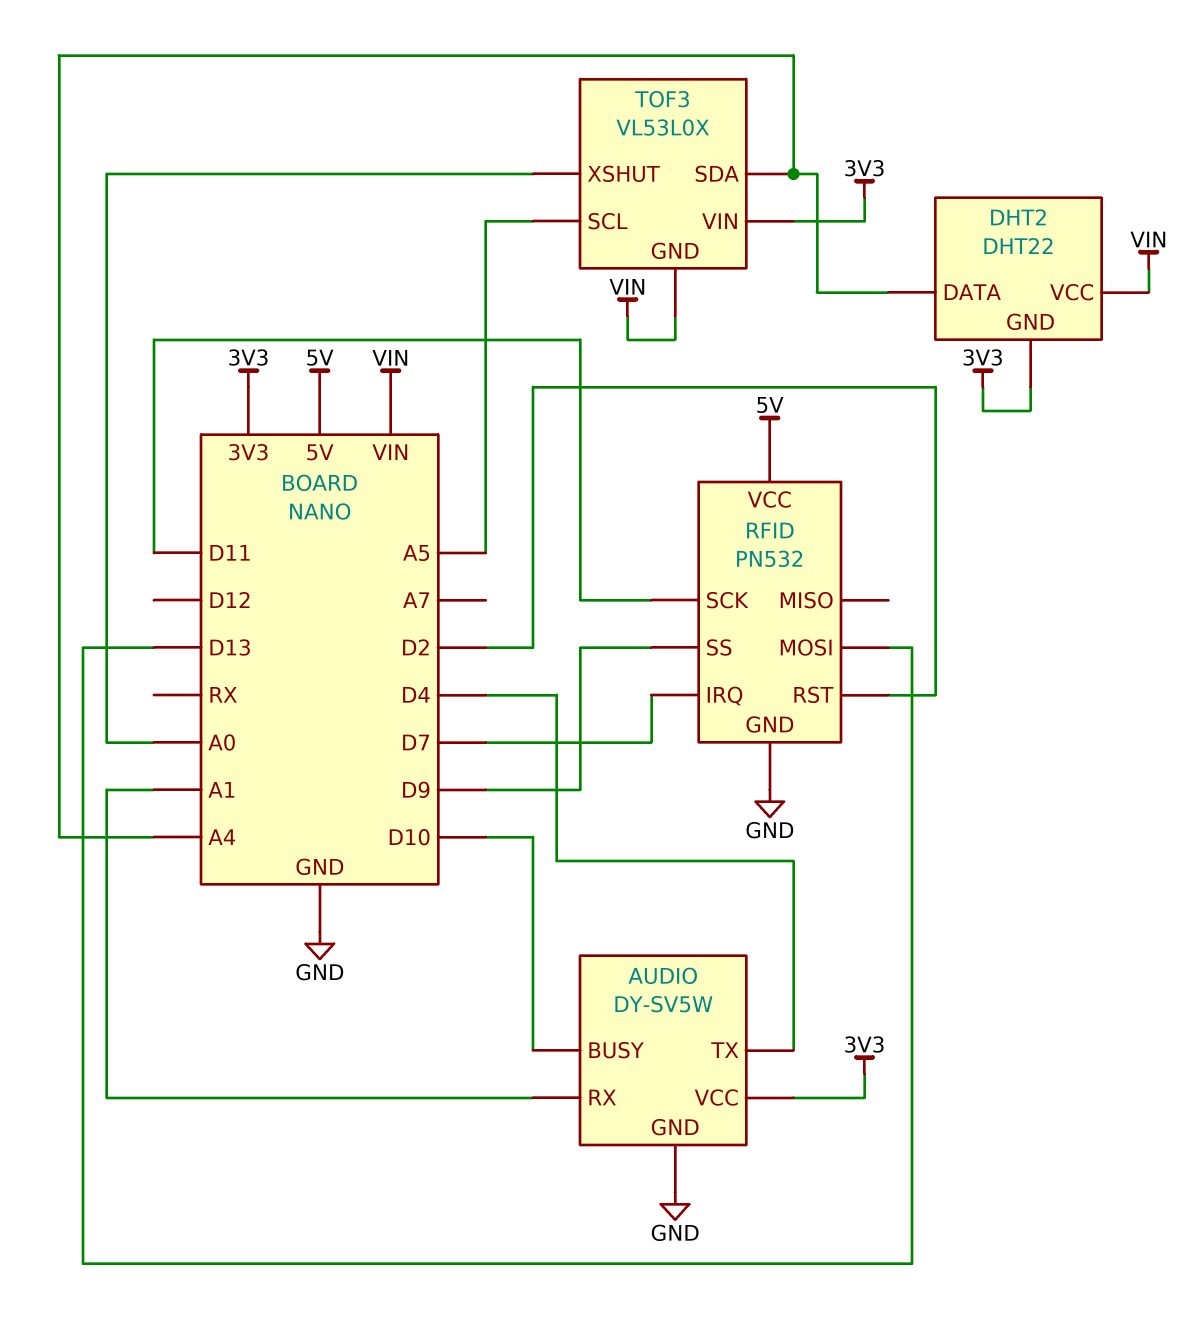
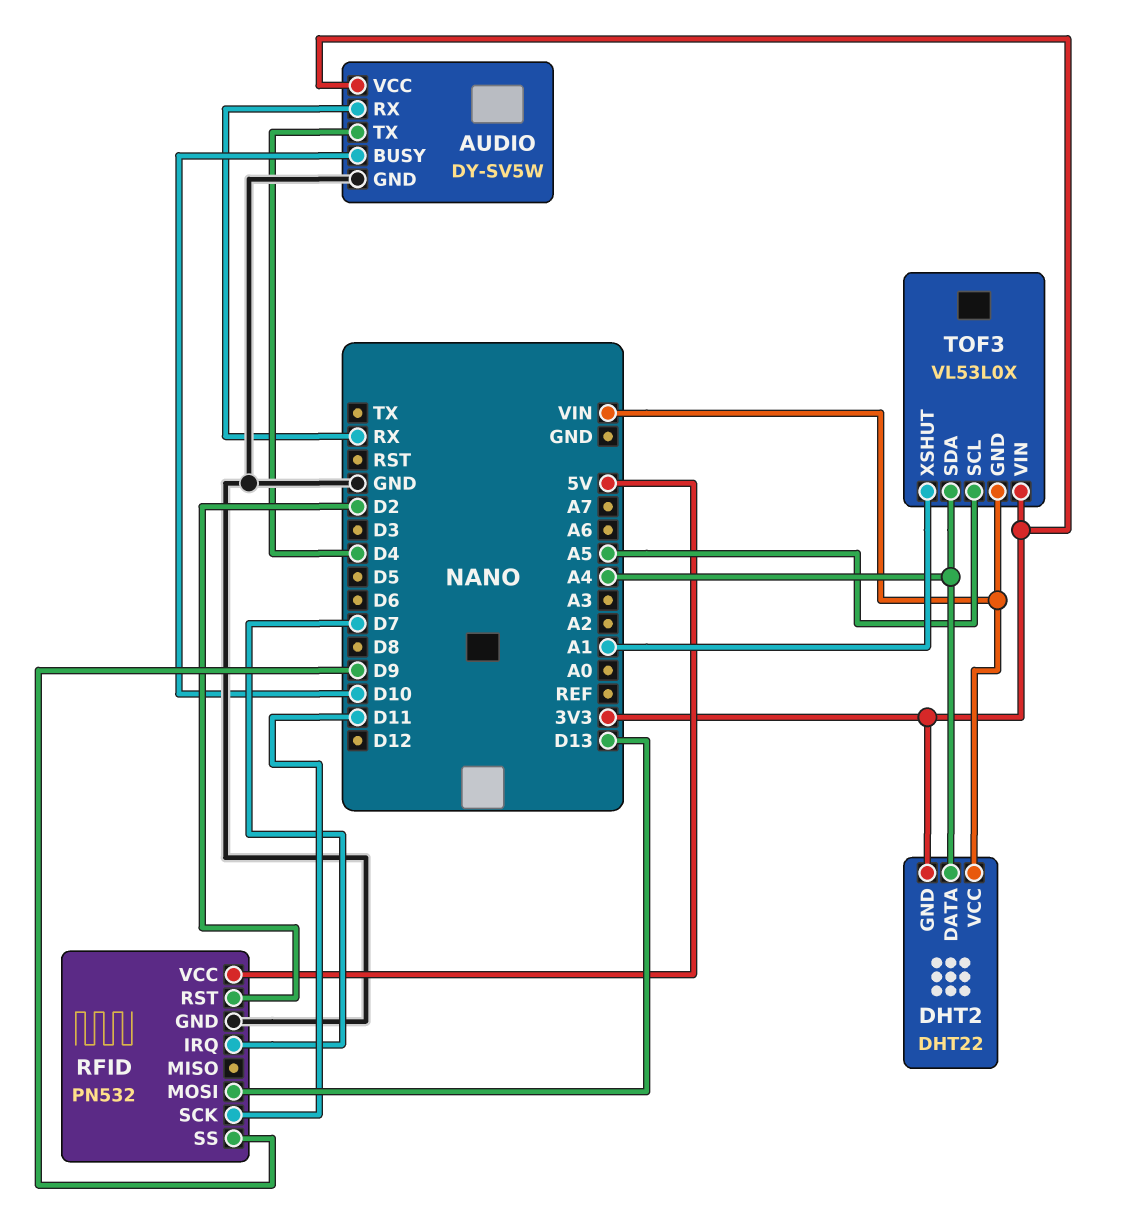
AUDIO pin RX: A1 -> RX
TOF3 pin XSHUT: A0 -> A1

